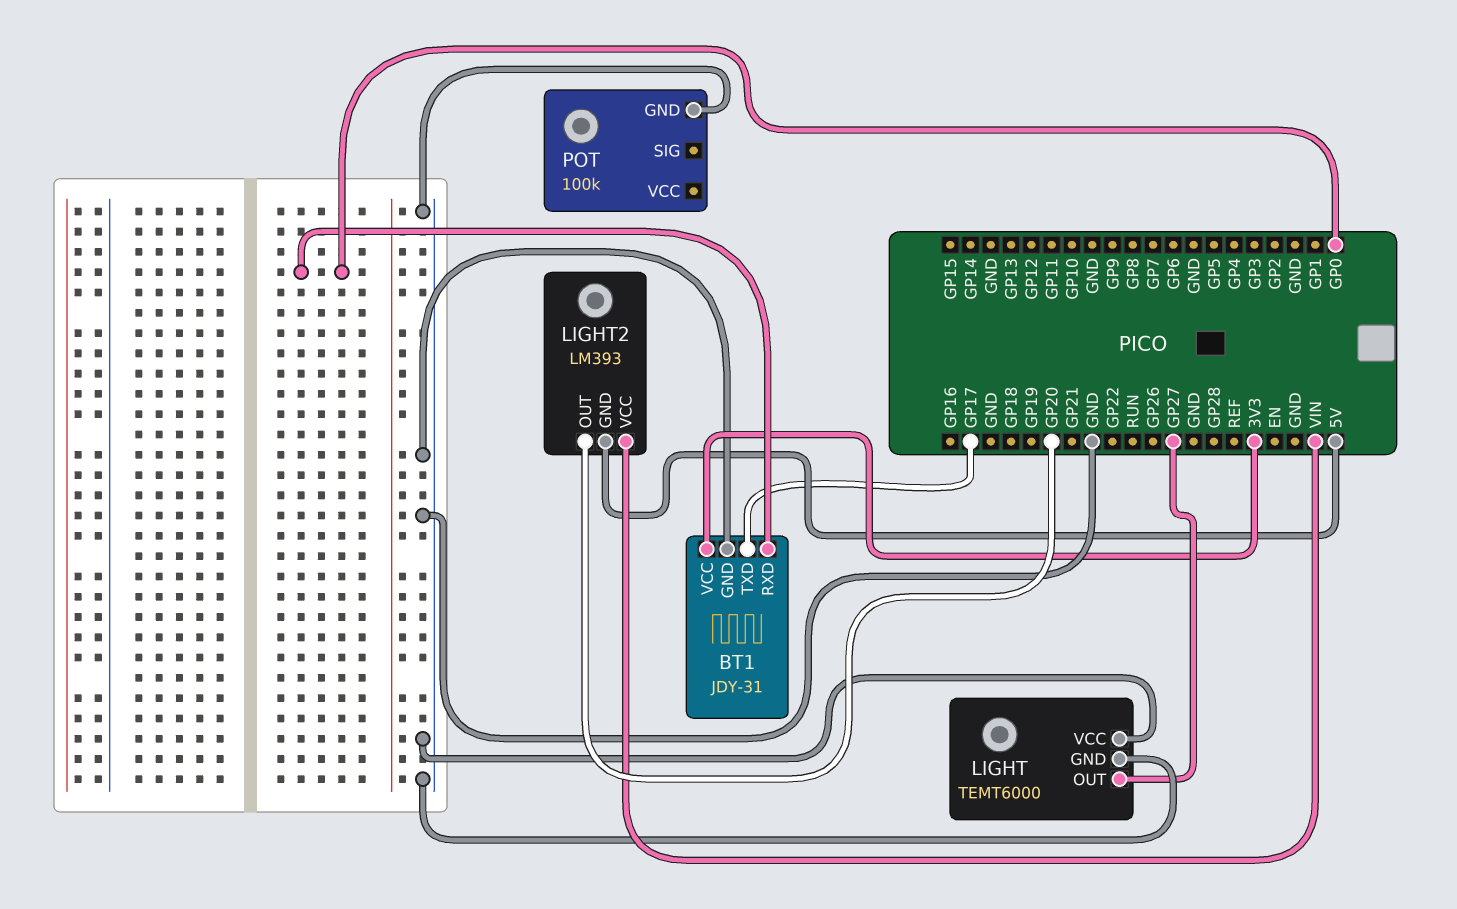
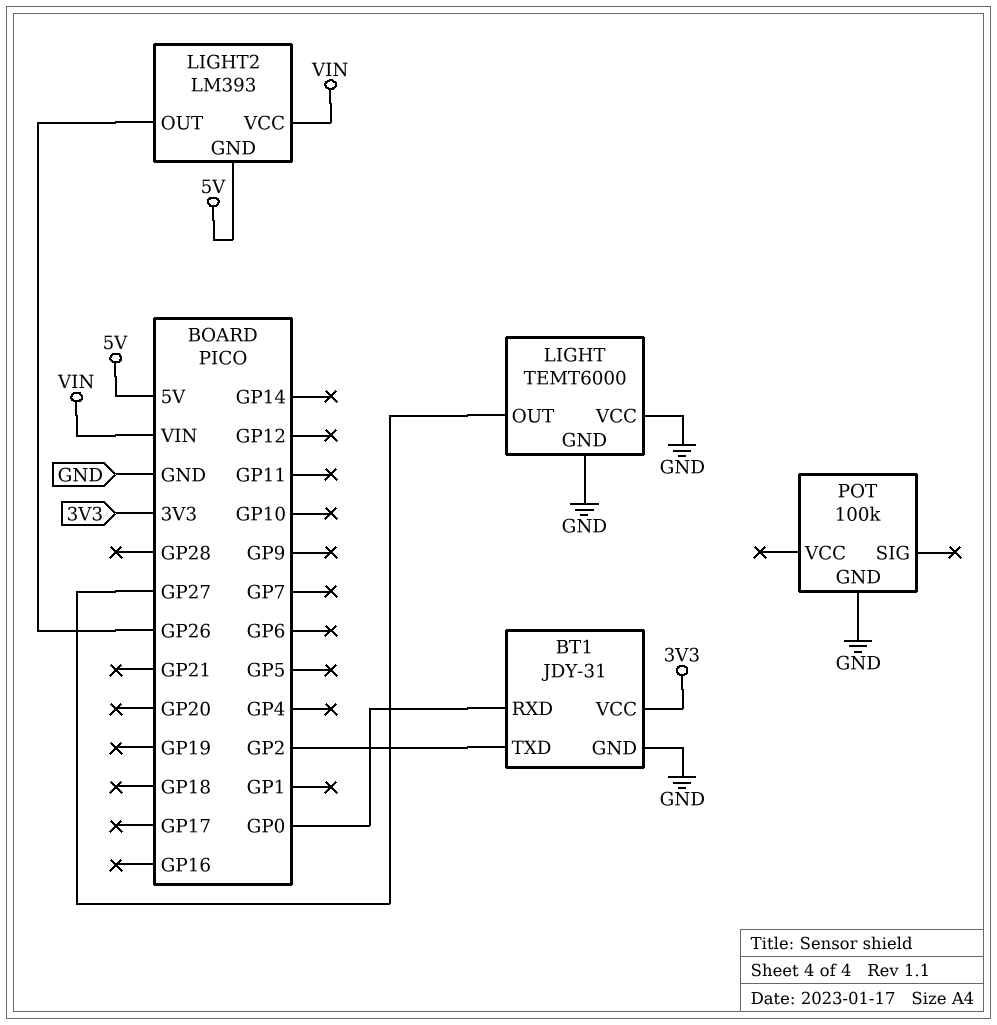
BT1 pin TXD: GP17 -> GP2
LIGHT2 pin OUT: GP20 -> GP26

